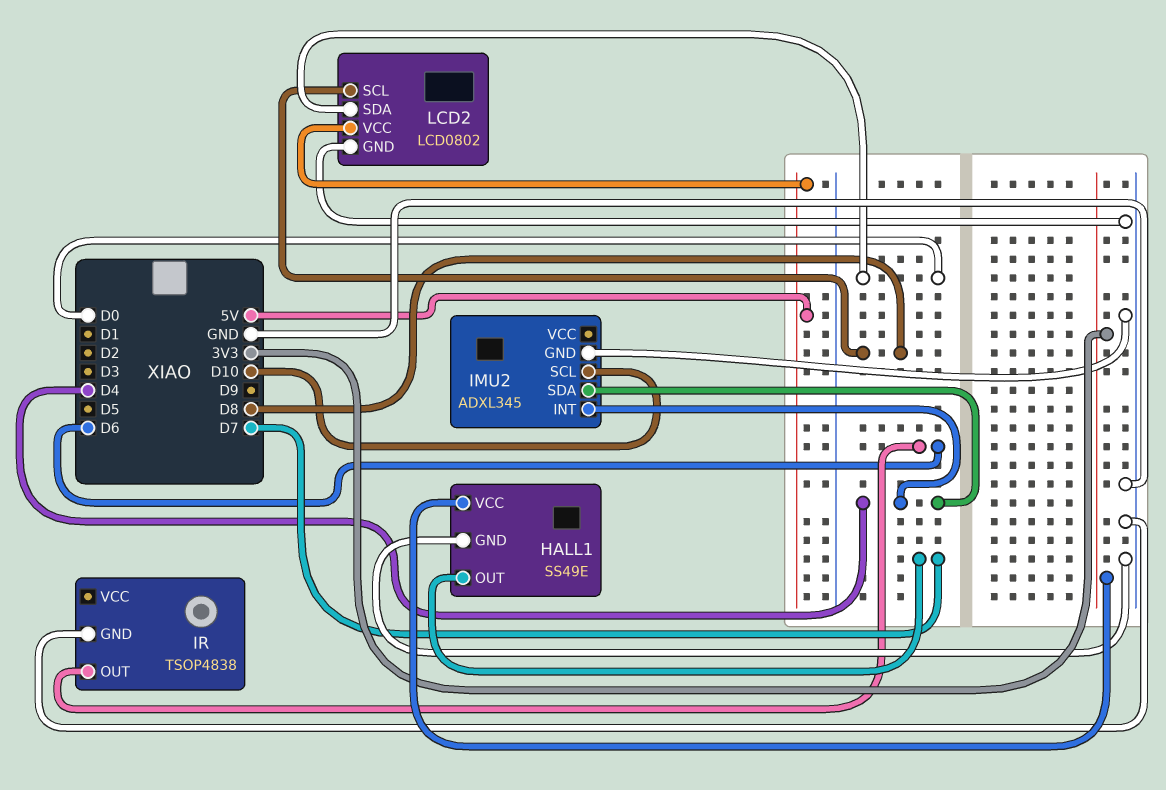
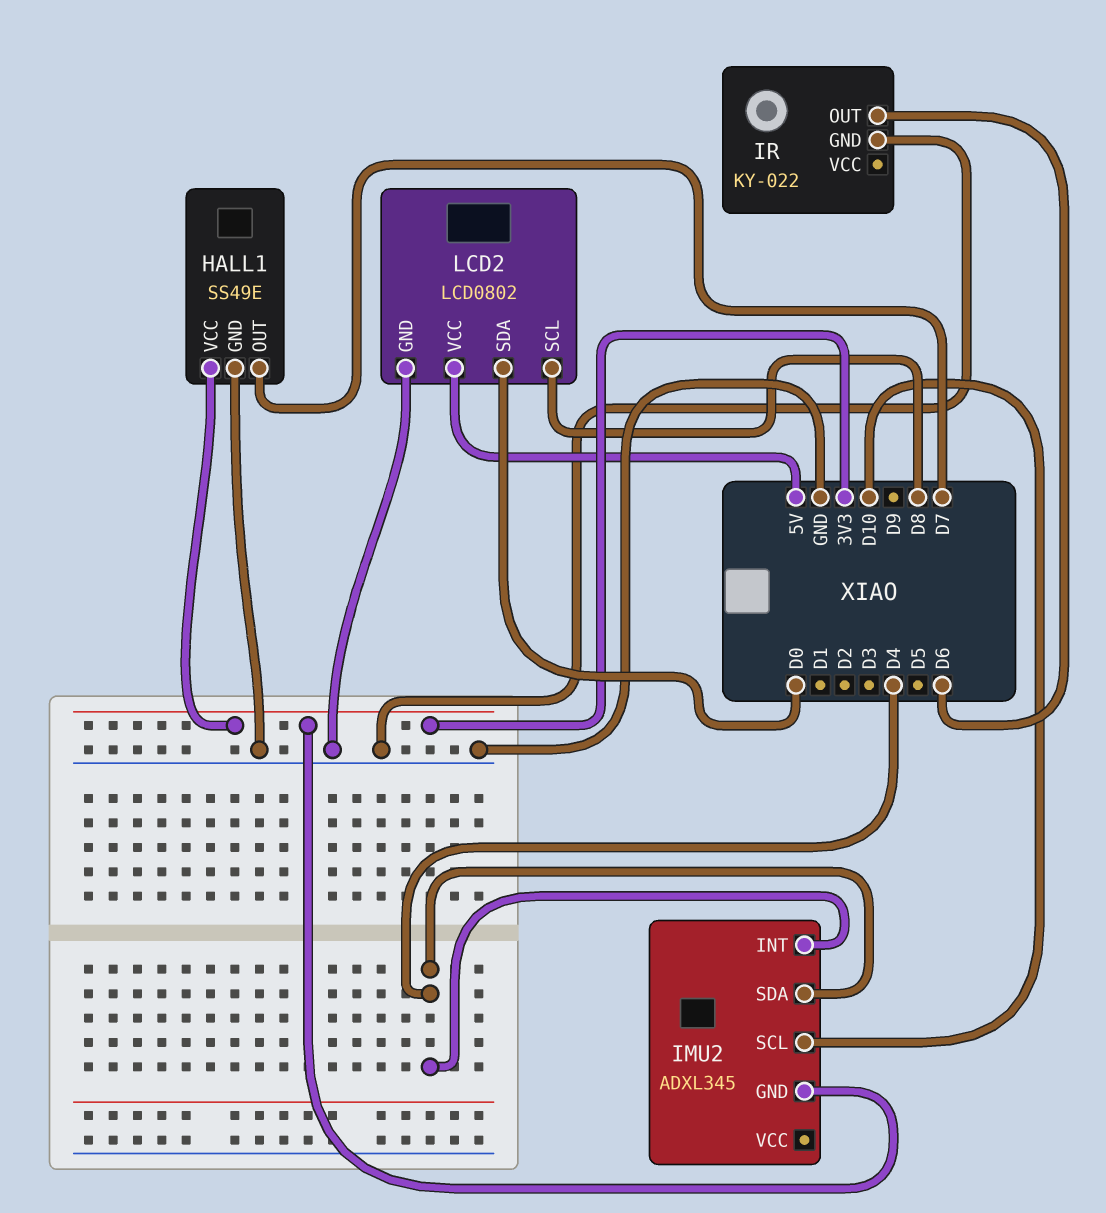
IMU2 pin GND: GND -> 3V3
IR: TSOP4838 -> KY-022

